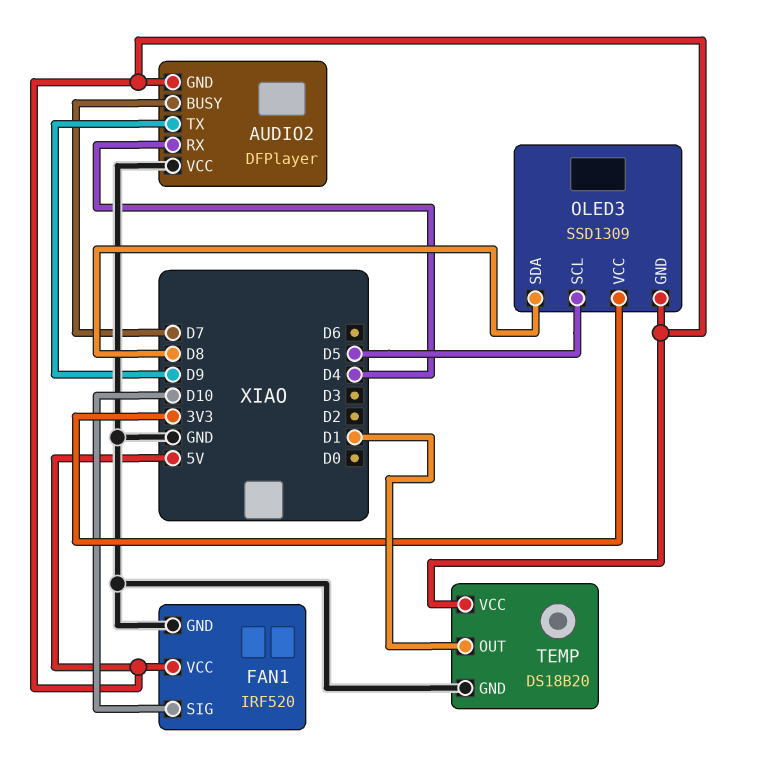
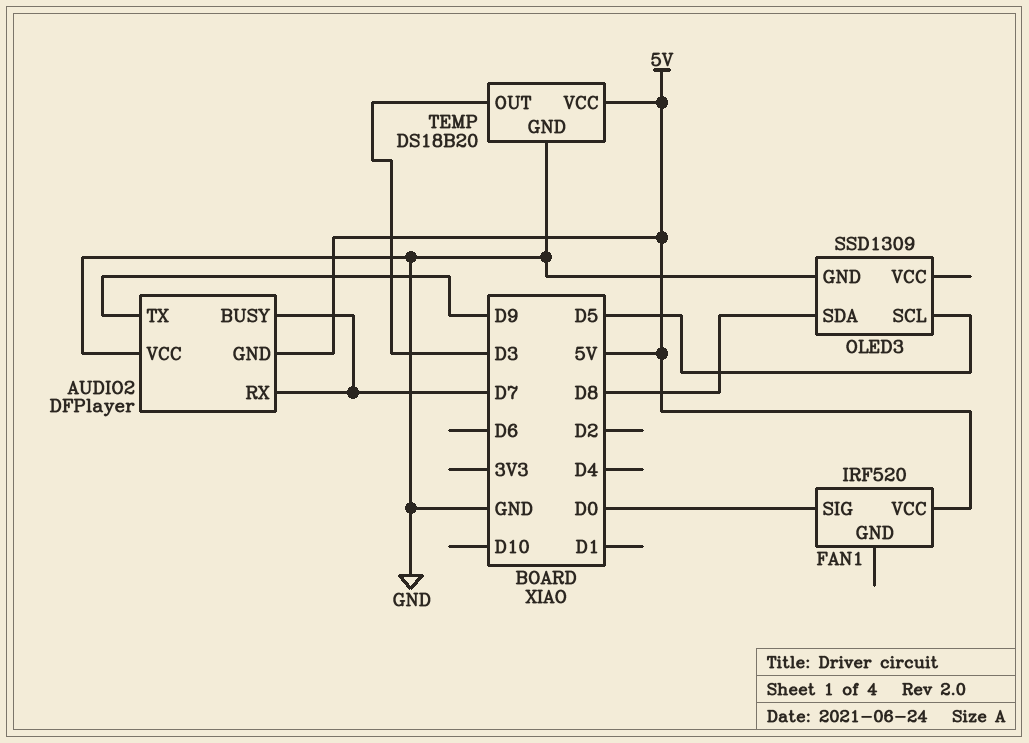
AUDIO2 pin RX: D4 -> D7
FAN1 pin GND: GND -> none
FAN1 pin SIG: D10 -> D0
OLED3 pin GND: 5V -> GND
OLED3 pin VCC: 3V3 -> none
TEMP pin OUT: D1 -> D3

